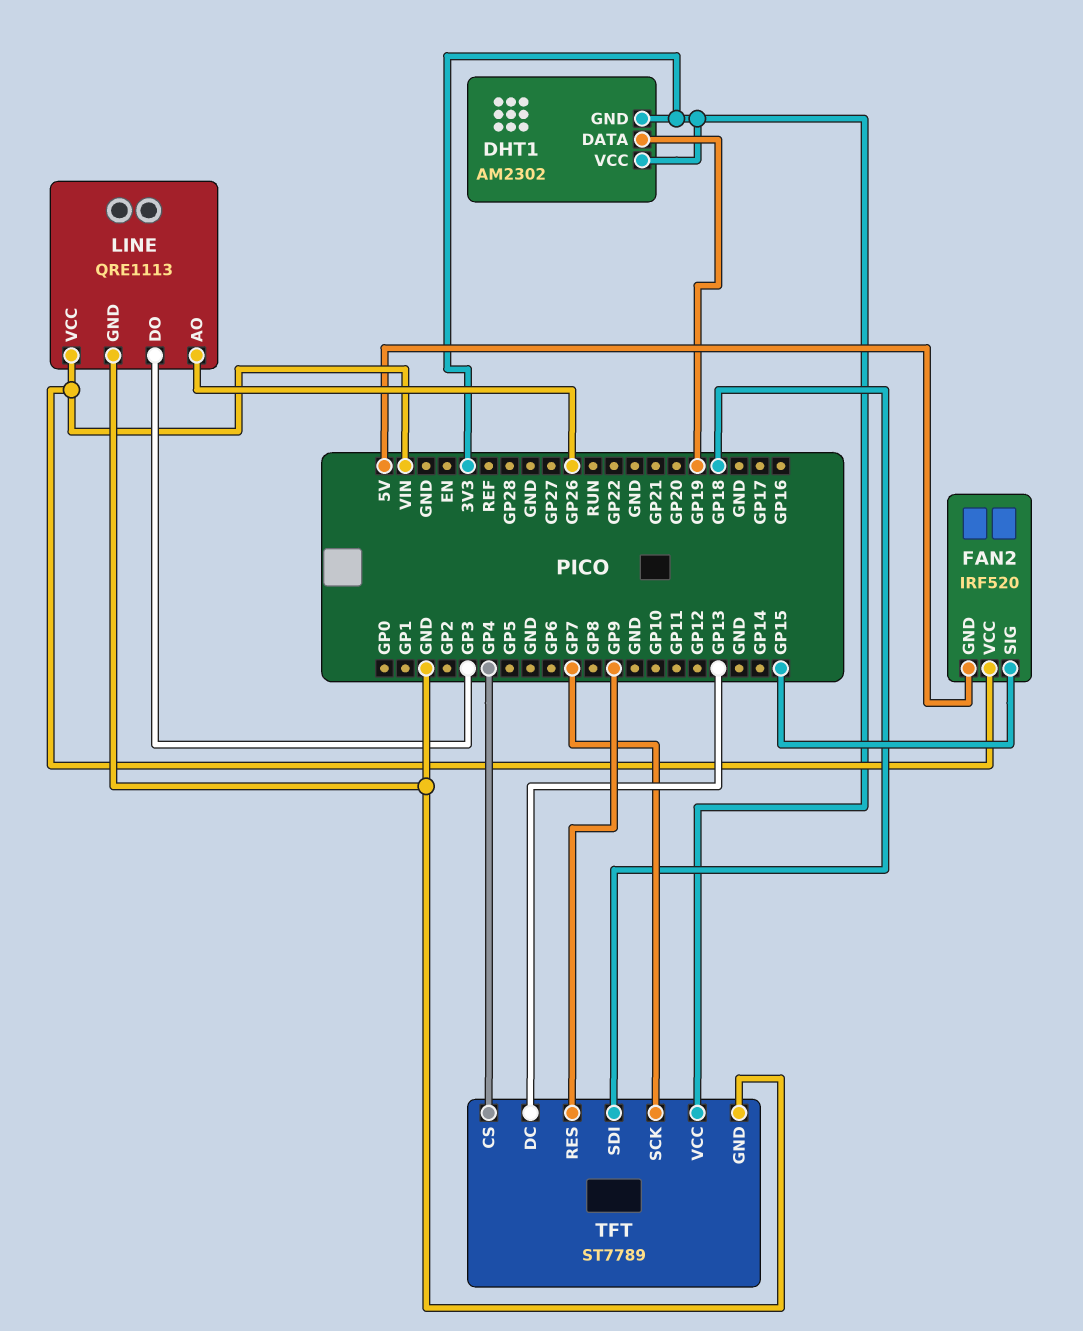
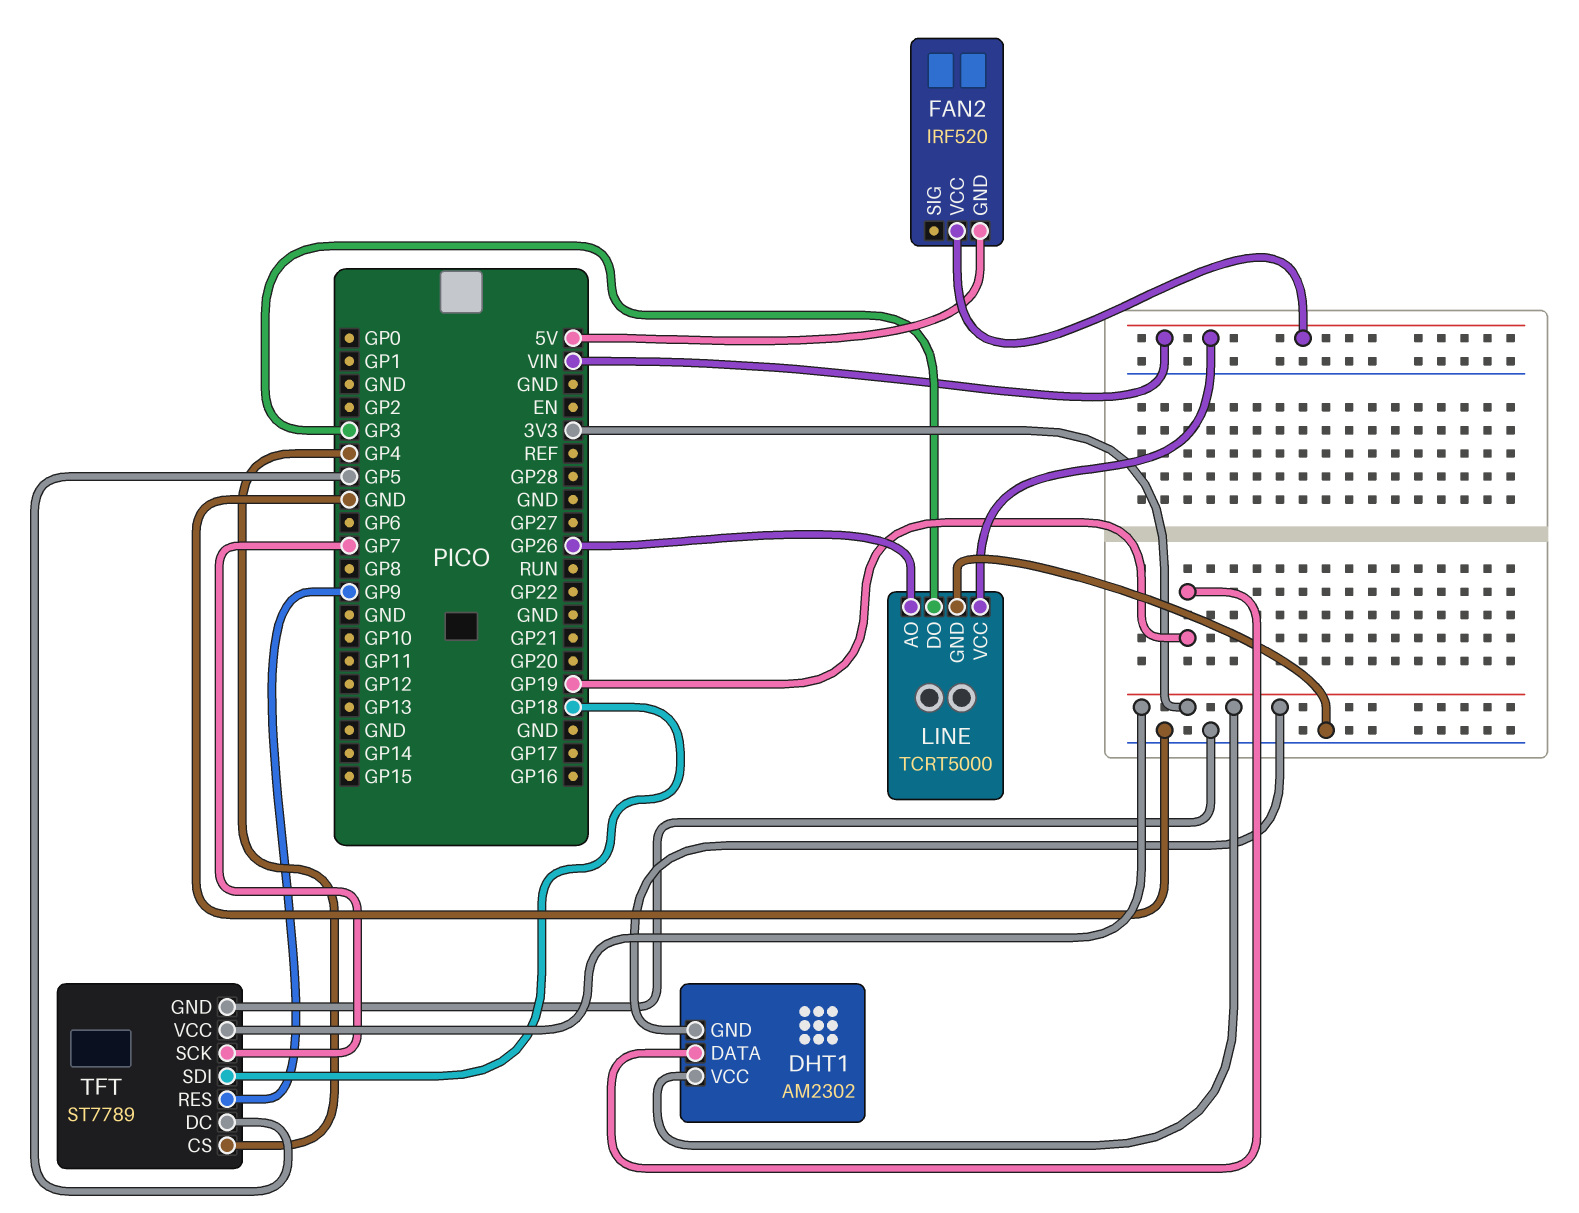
FAN2 pin SIG: GP15 -> none
LINE: QRE1113 -> TCRT5000
TFT pin DC: GP13 -> GP5

